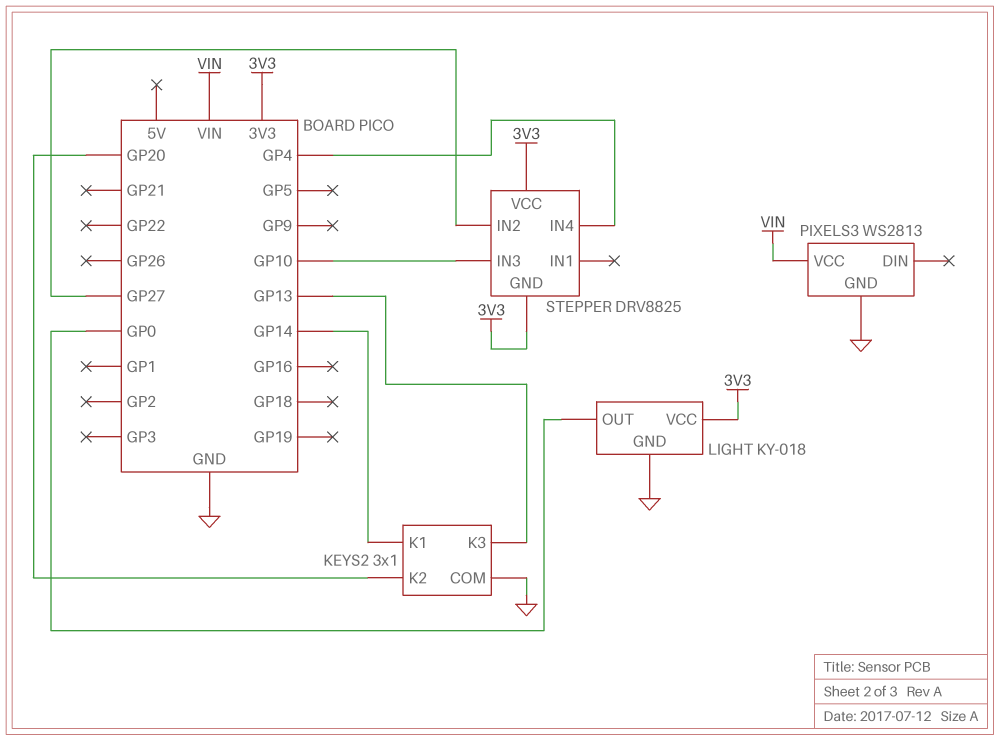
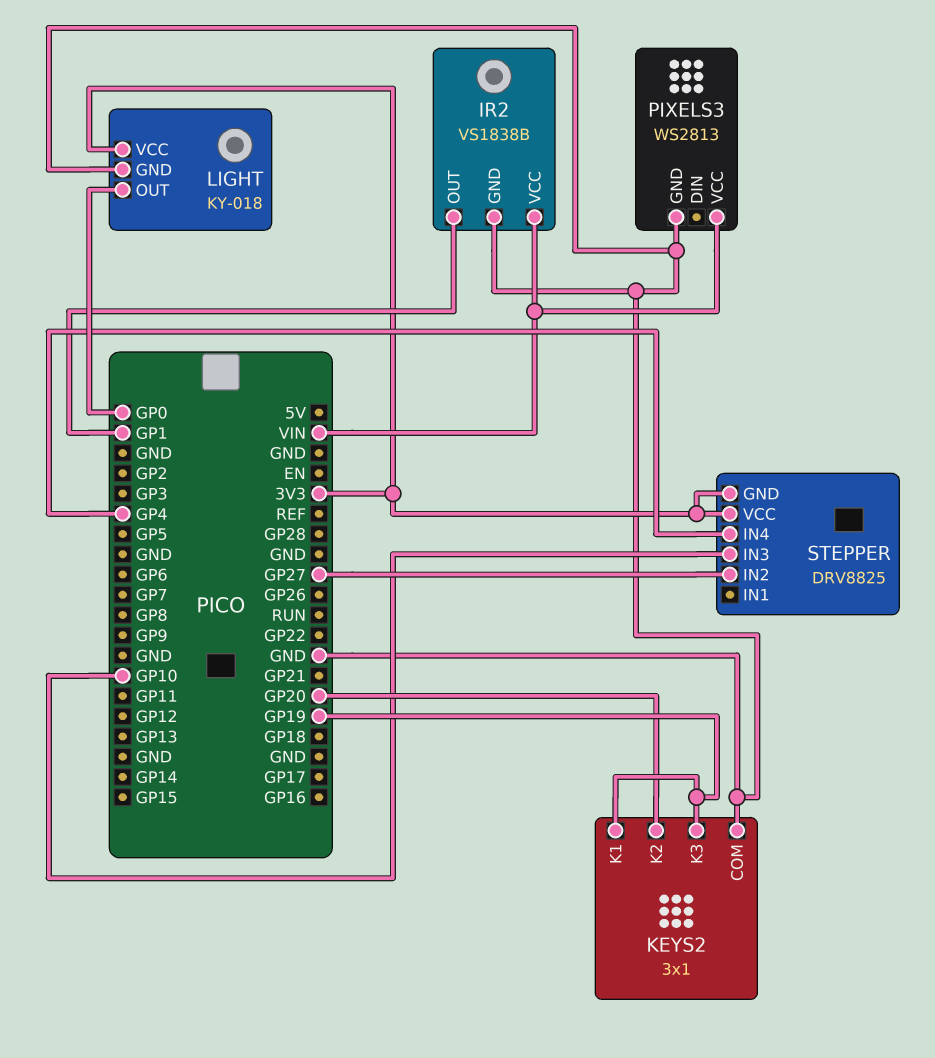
IR2: none -> VS1838B
IR2 pin GND: none -> GND
IR2 pin OUT: none -> GP1
IR2 pin VCC: none -> VIN
KEYS2 pin K1: GP14 -> GP19
KEYS2 pin K3: GP13 -> GP19

